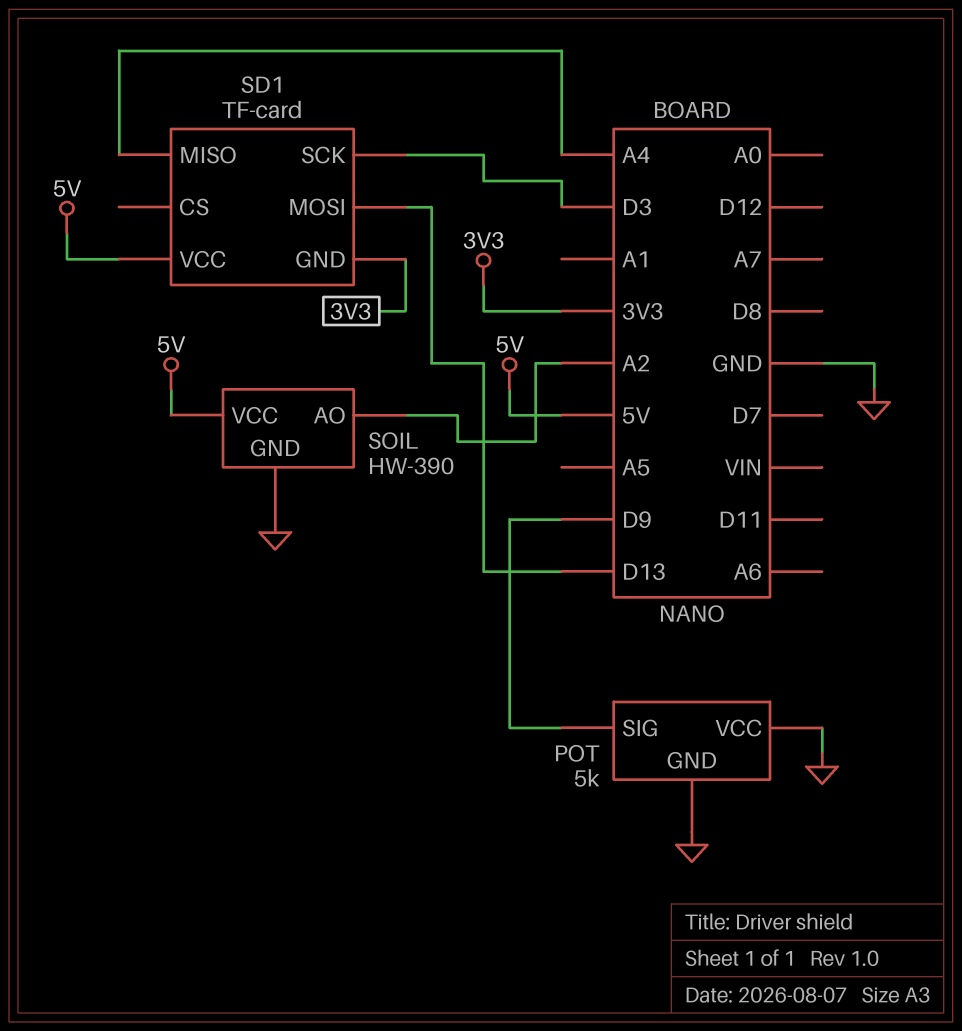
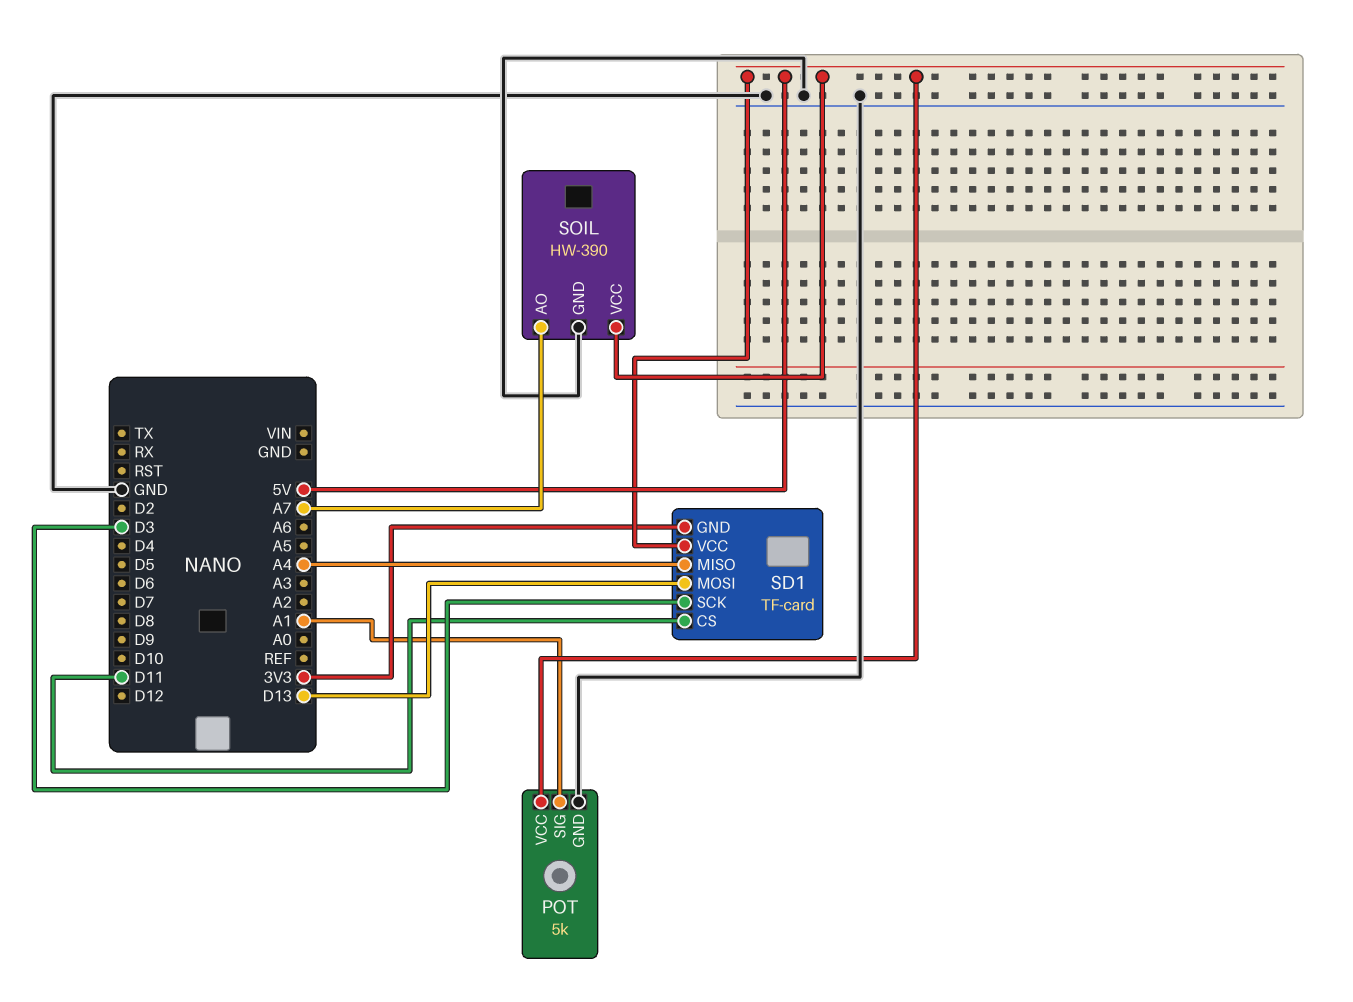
POT pin SIG: D9 -> A1
POT pin VCC: GND -> 5V
SD1 pin CS: none -> D11
SOIL pin AO: A2 -> A7

